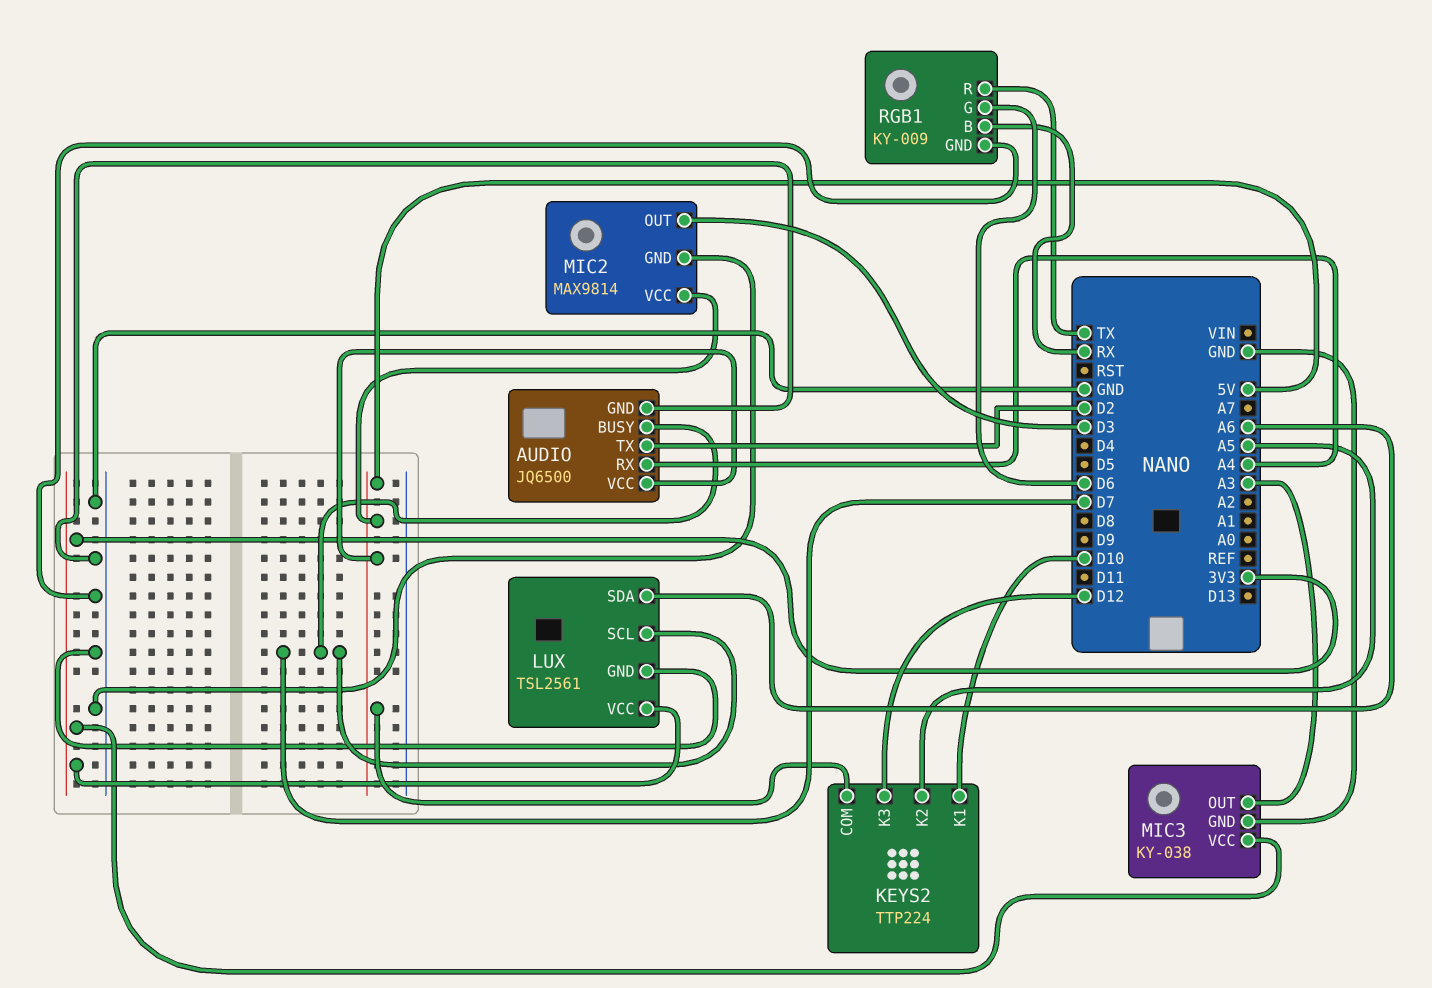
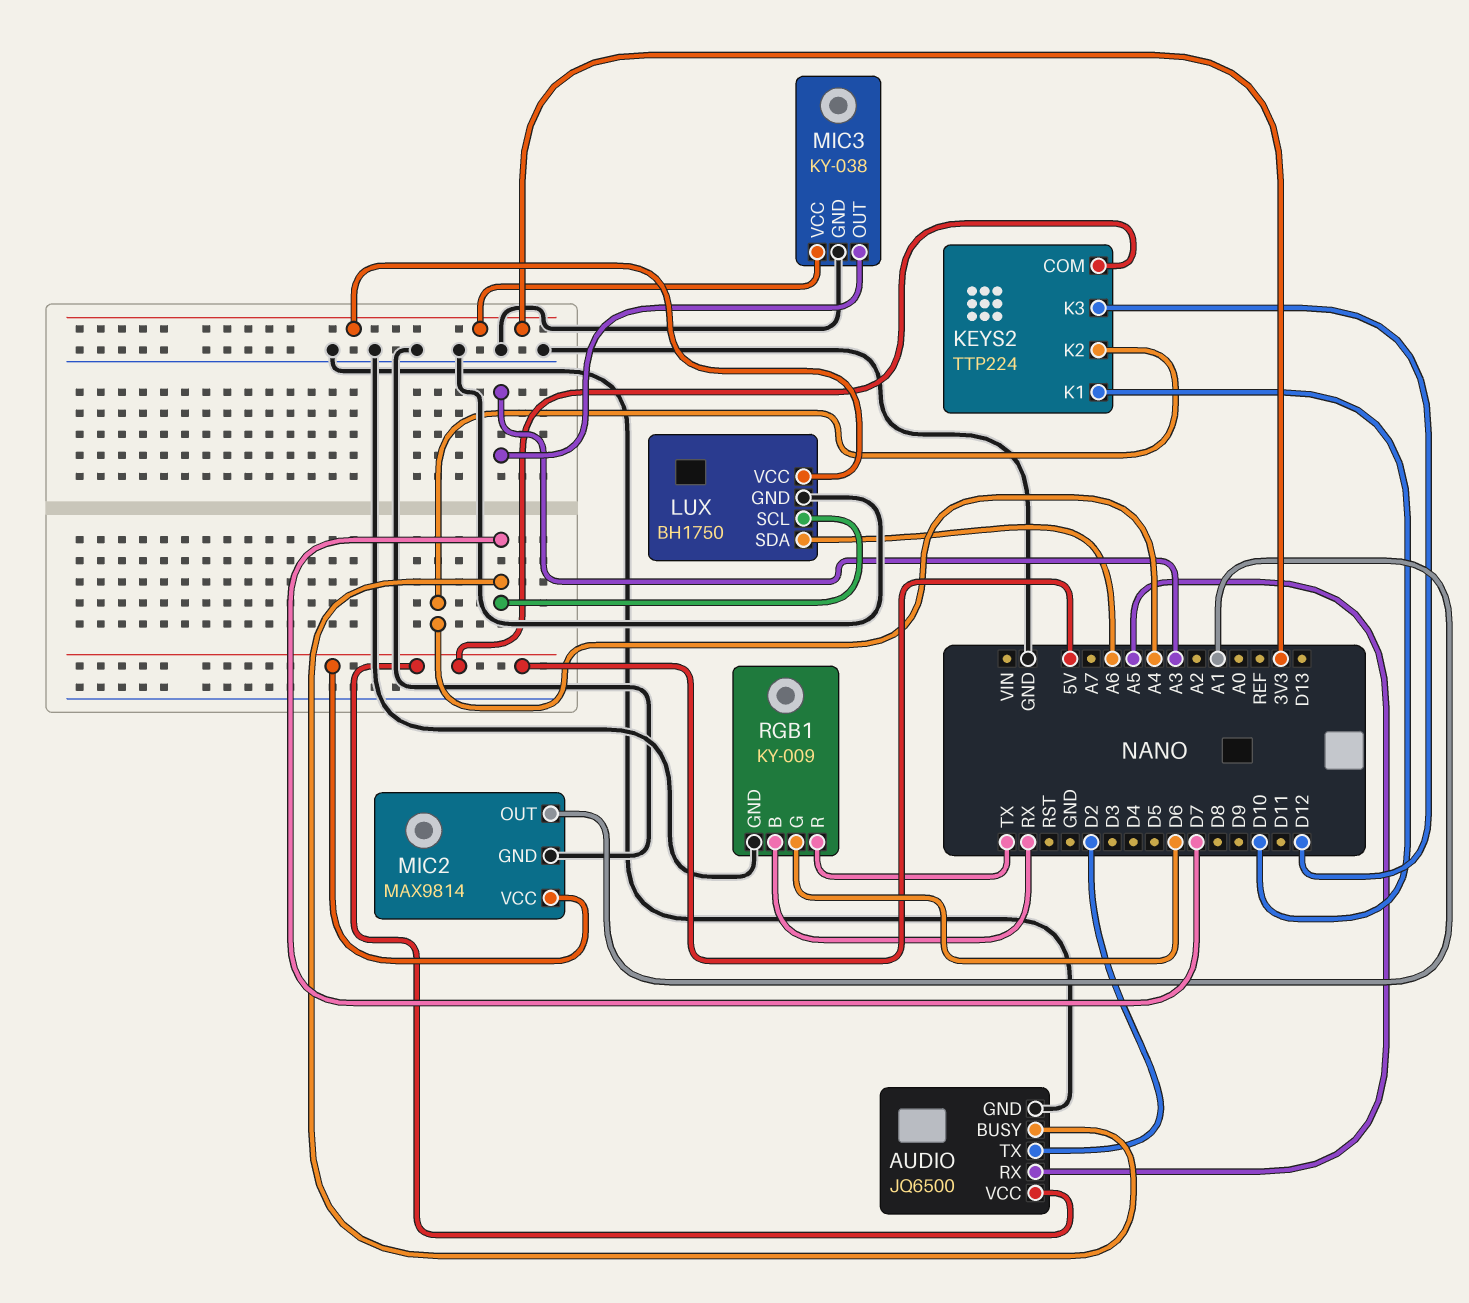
AUDIO pin RX: A4 -> A5
KEYS2 pin K2: A5 -> A4
LUX: TSL2561 -> BH1750
MIC2 pin OUT: D3 -> A1

